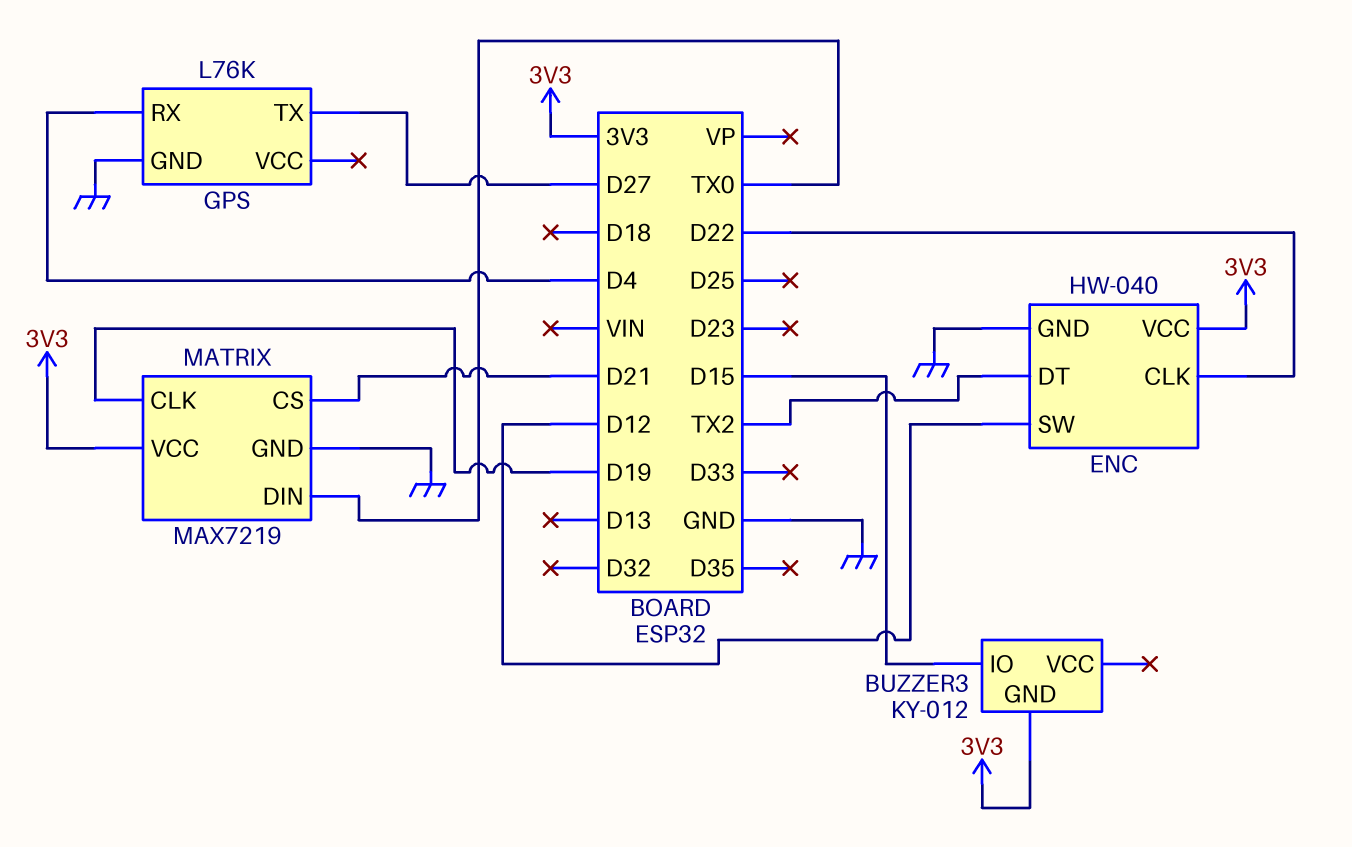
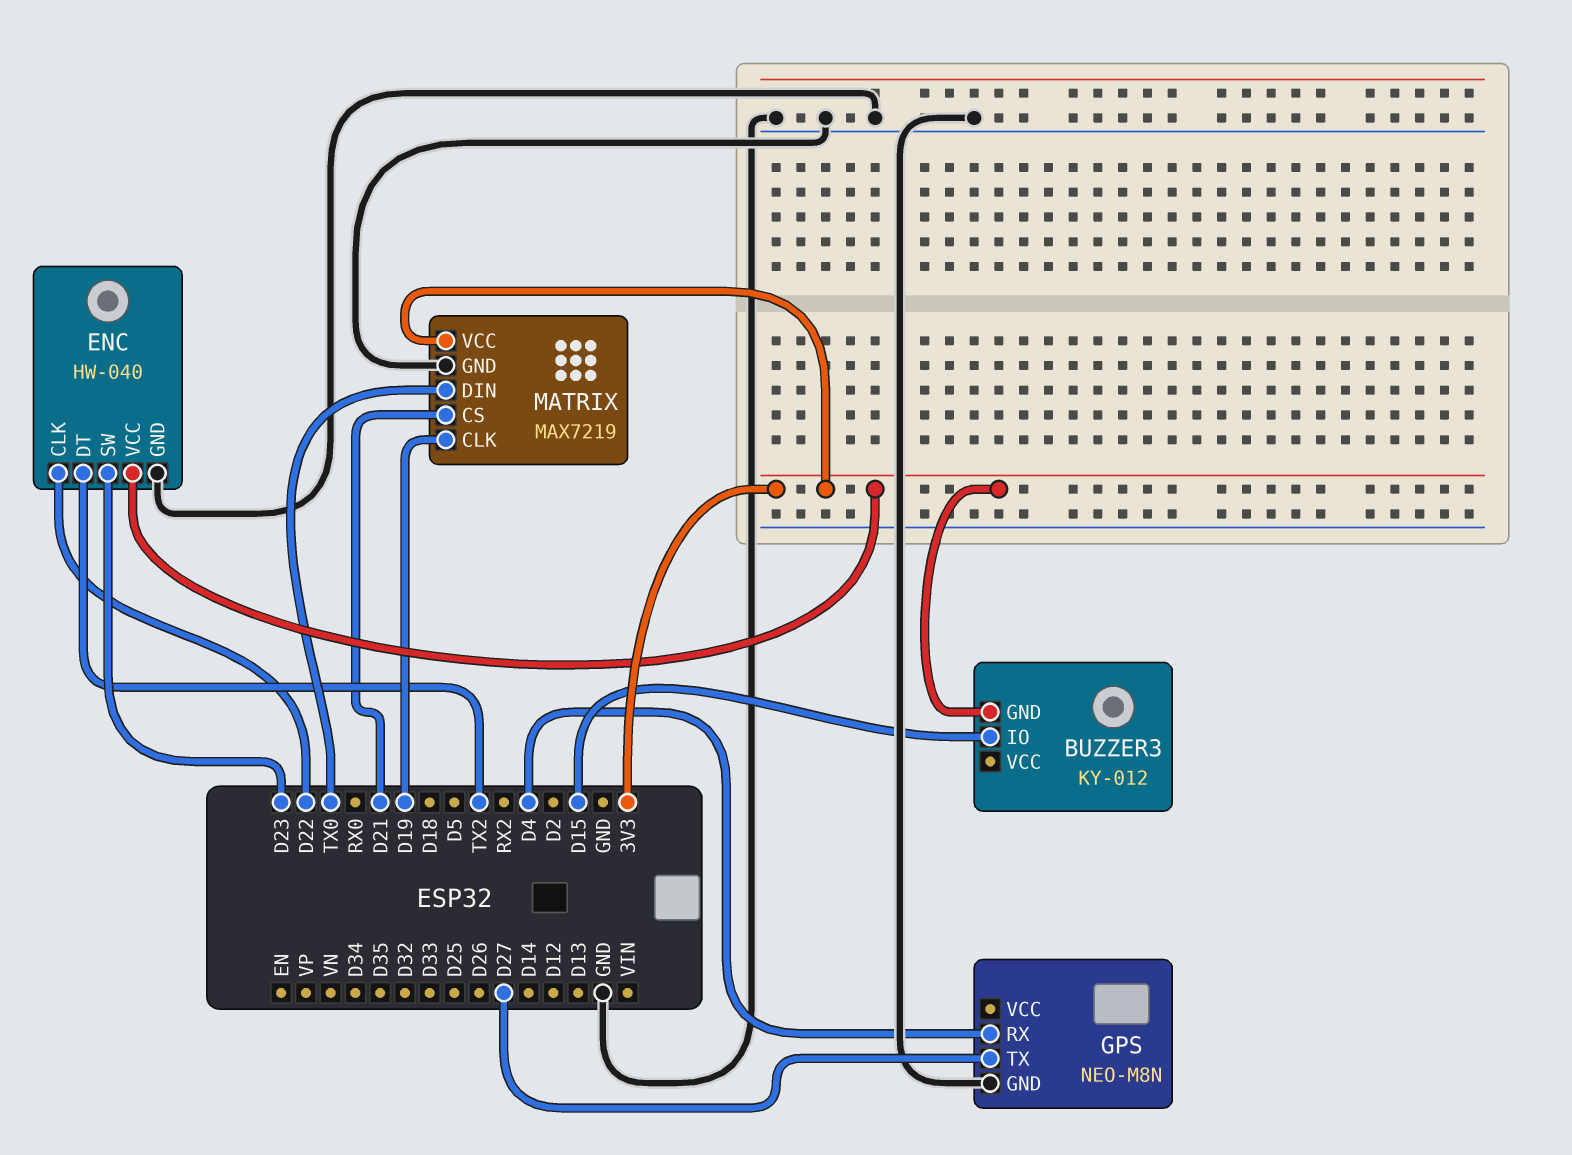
ENC pin SW: D12 -> D23
GPS: L76K -> NEO-M8N

